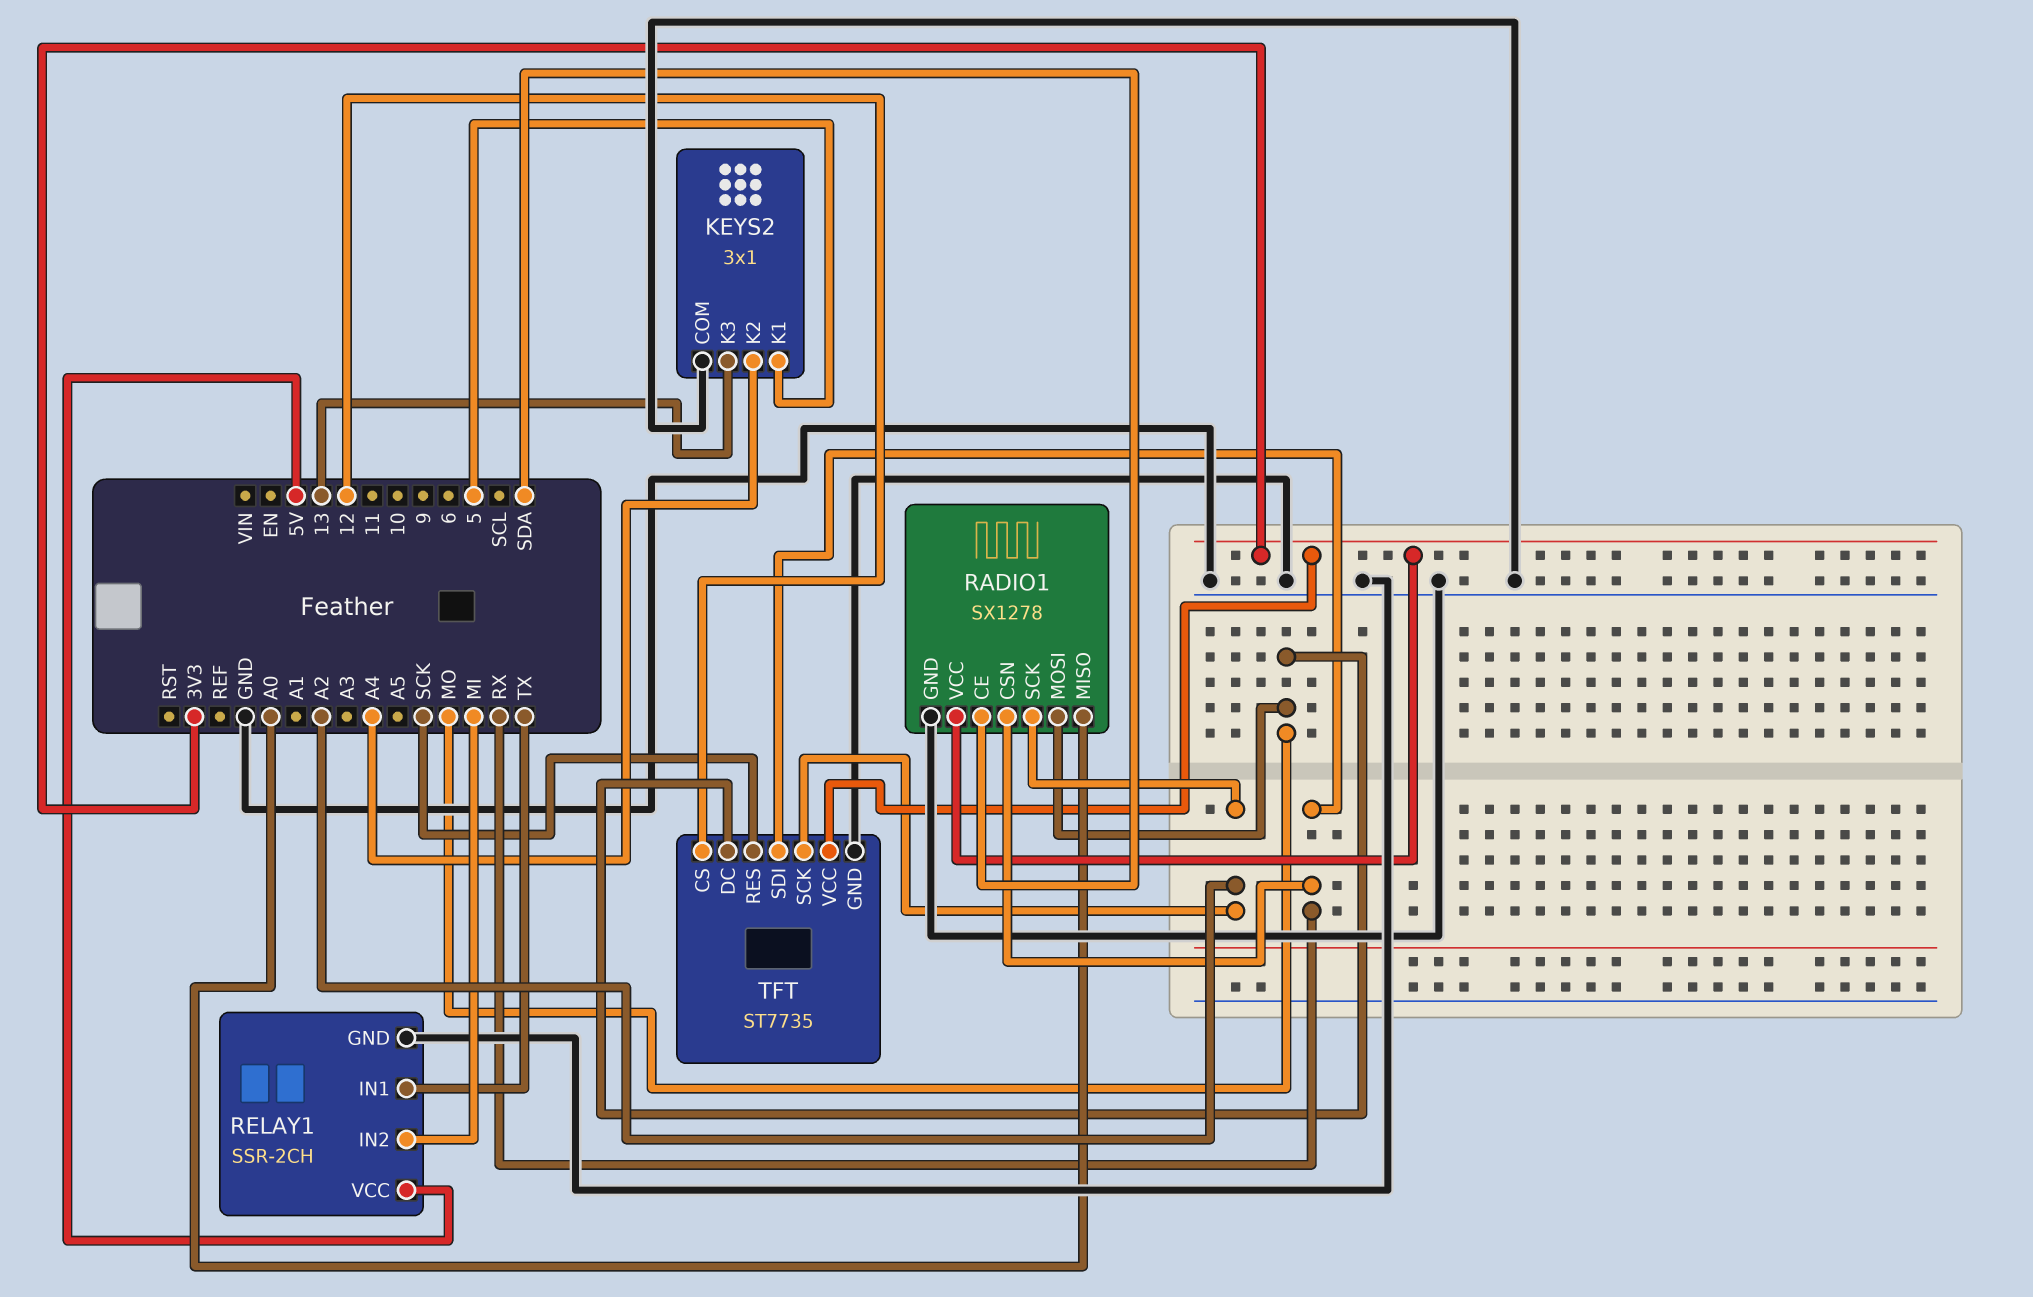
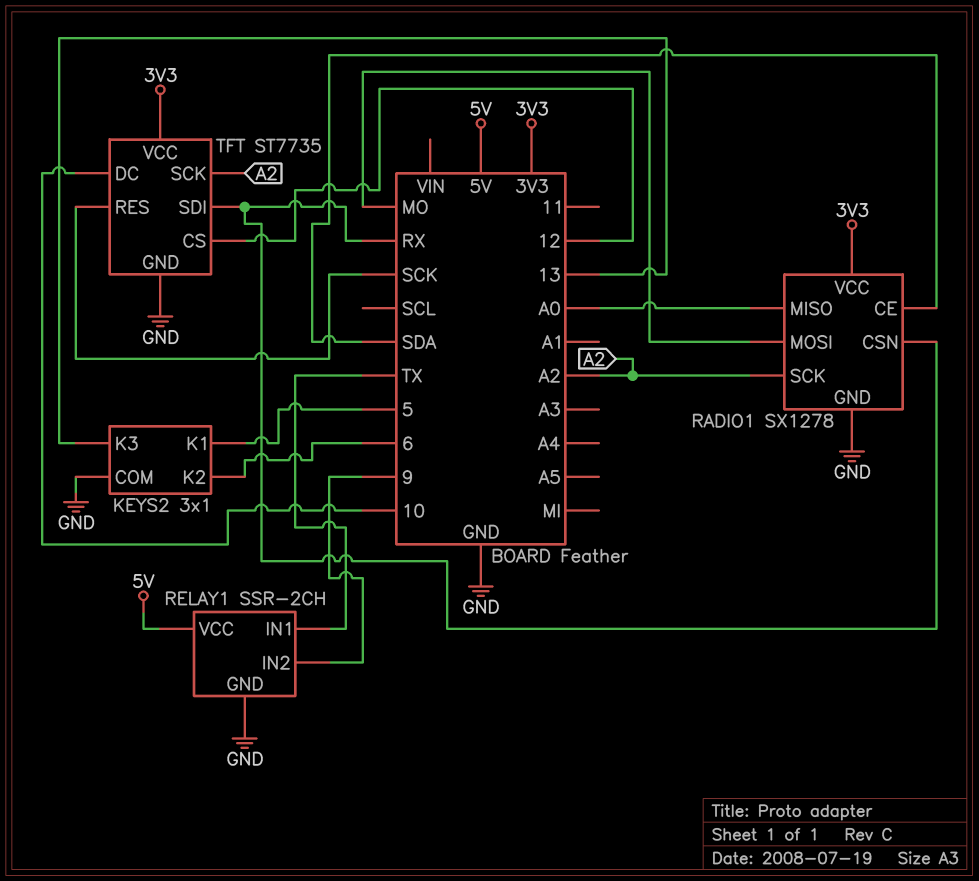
KEYS2 pin K2: A4 -> 6
RELAY1 pin IN2: MI -> 9
TFT pin DC: MO -> 10

